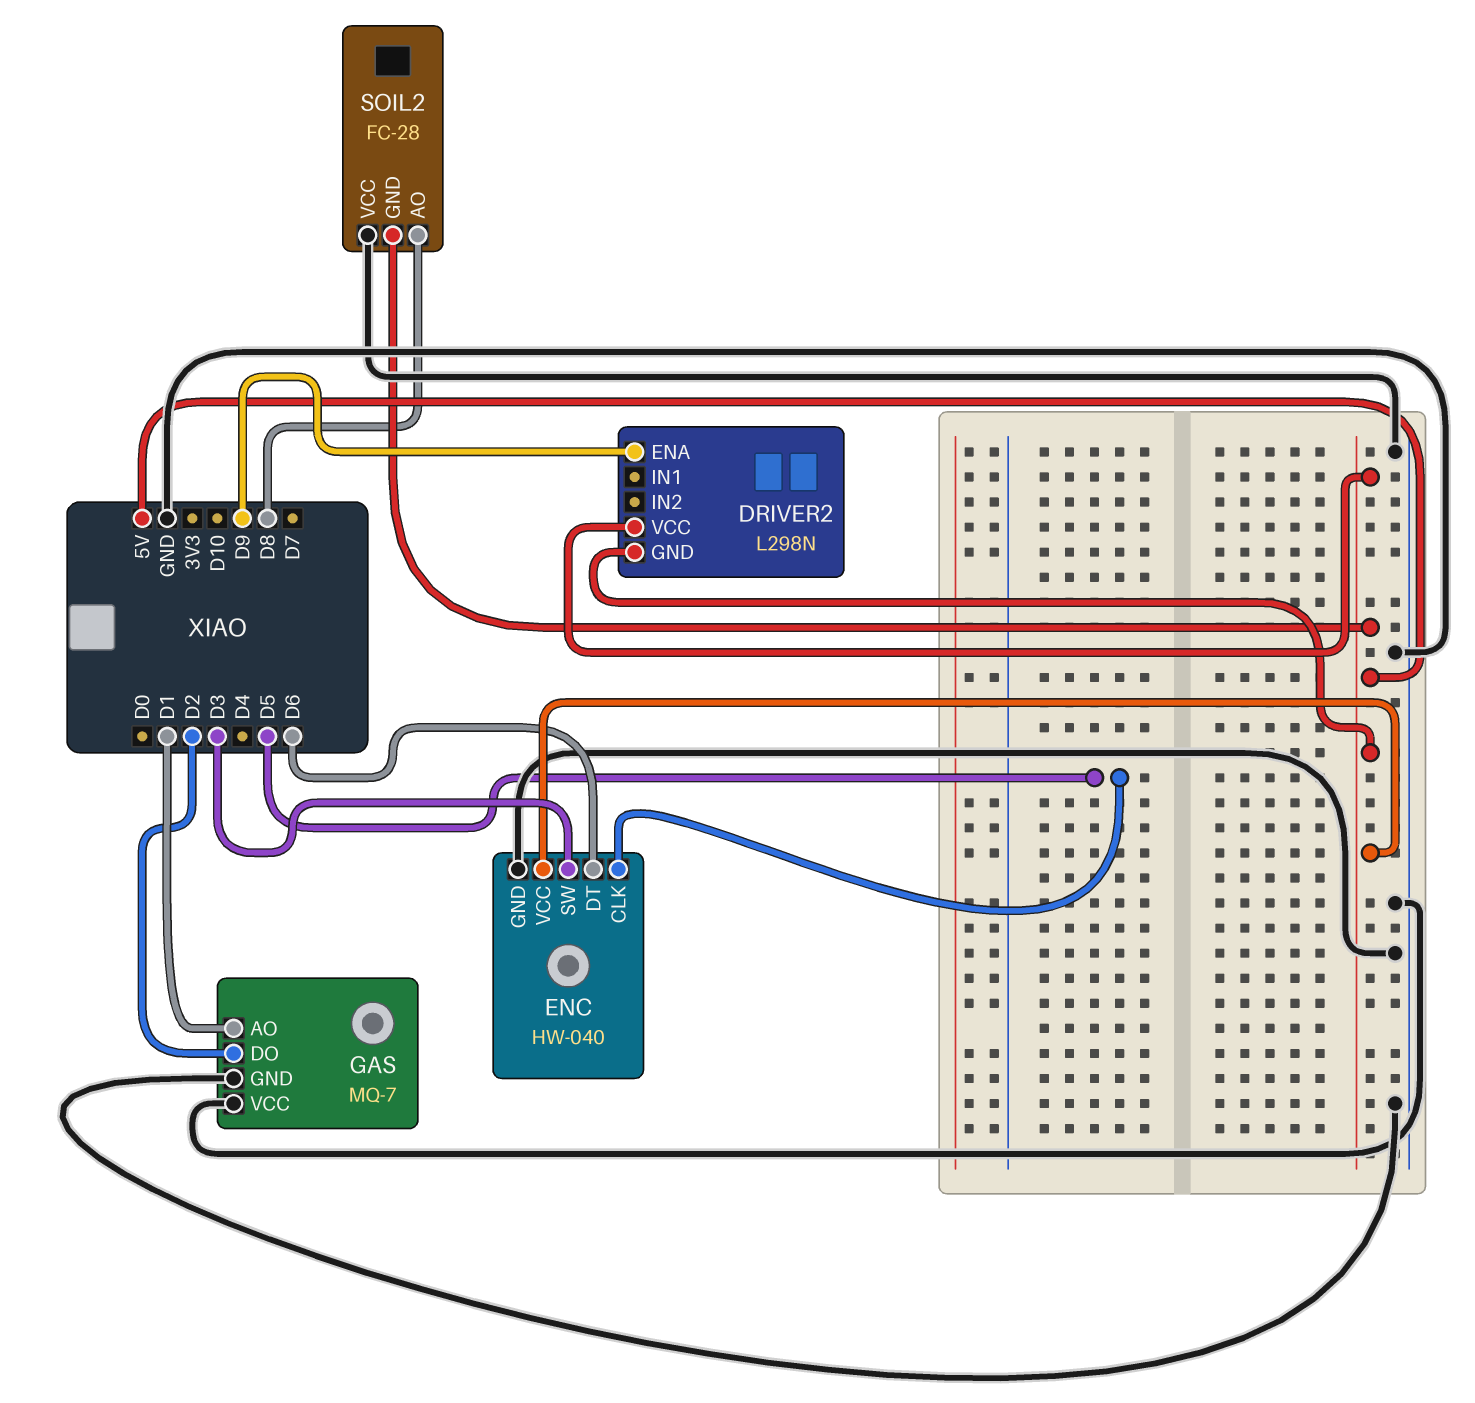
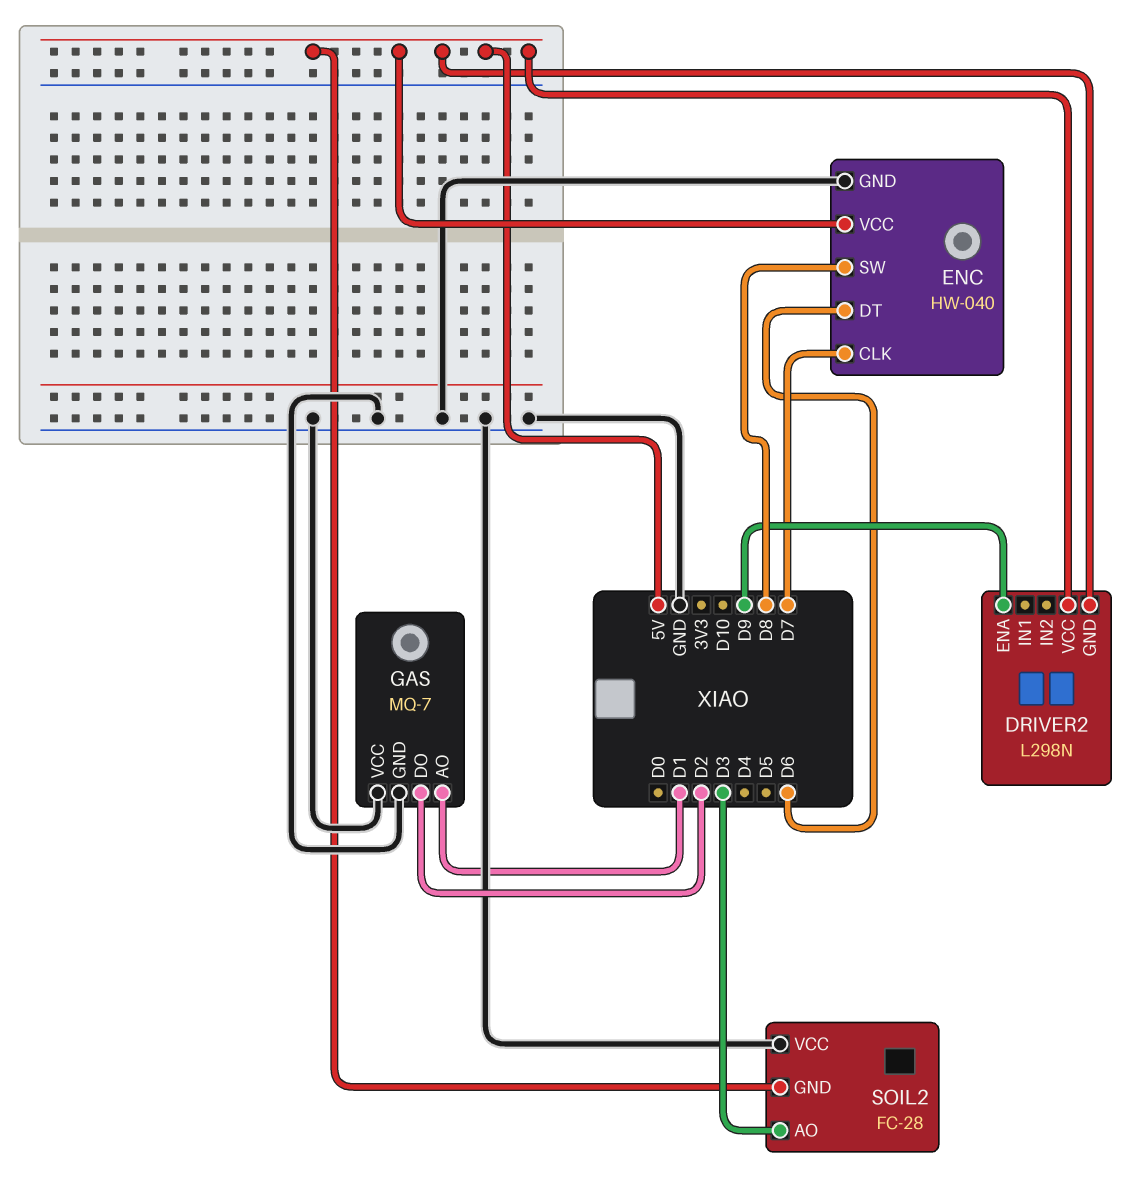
ENC pin CLK: D5 -> D7
ENC pin SW: D3 -> D8
SOIL2 pin AO: D8 -> D3

